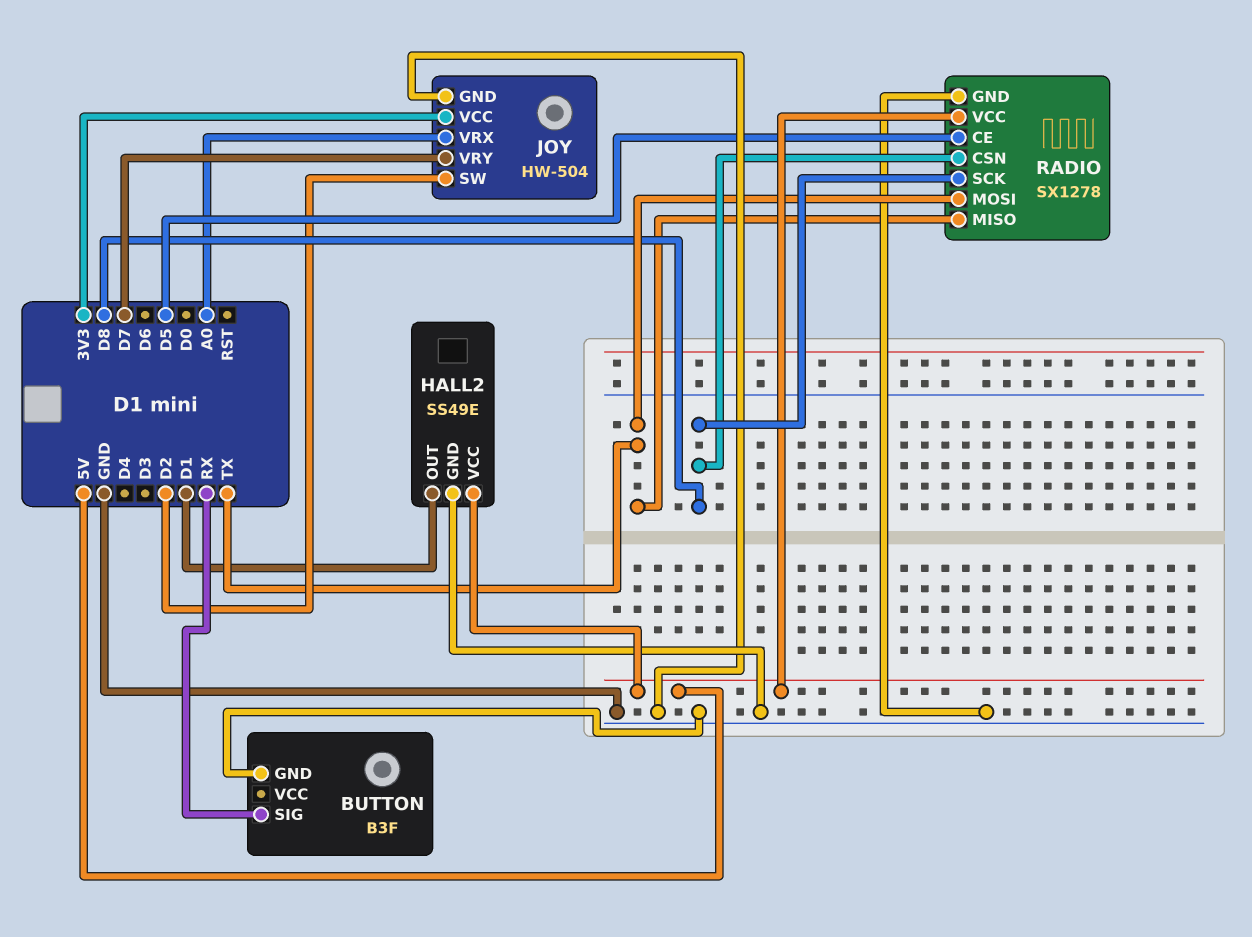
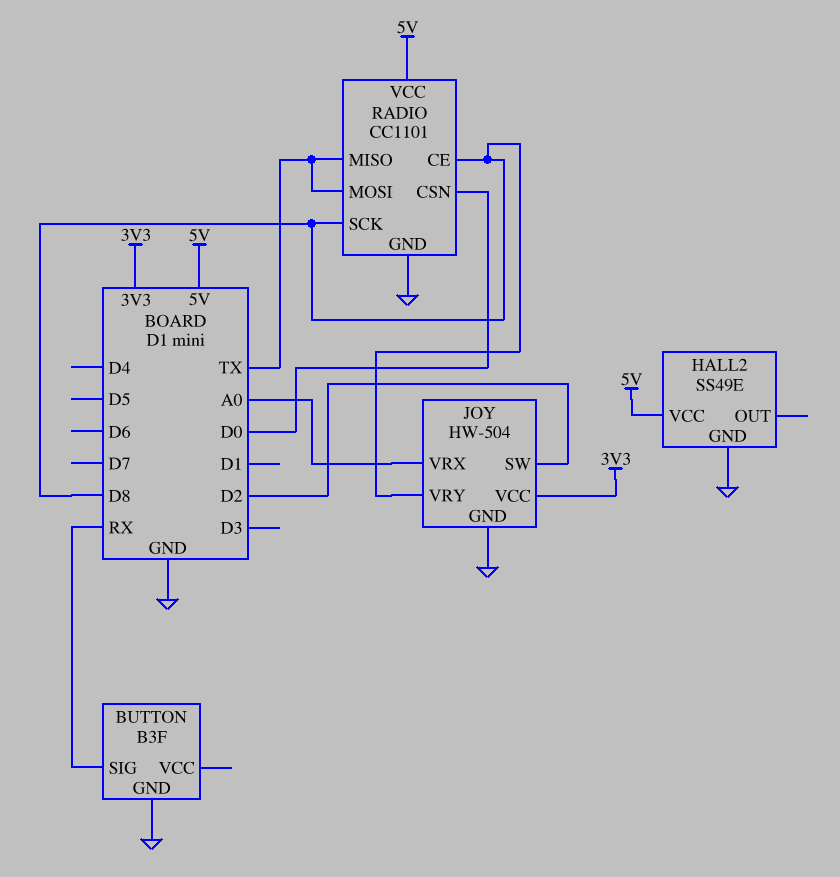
HALL2 pin OUT: D1 -> none
JOY pin VRY: D7 -> D8
RADIO: SX1278 -> CC1101
RADIO pin CE: D5 -> D8
RADIO pin CSN: D8 -> D0

